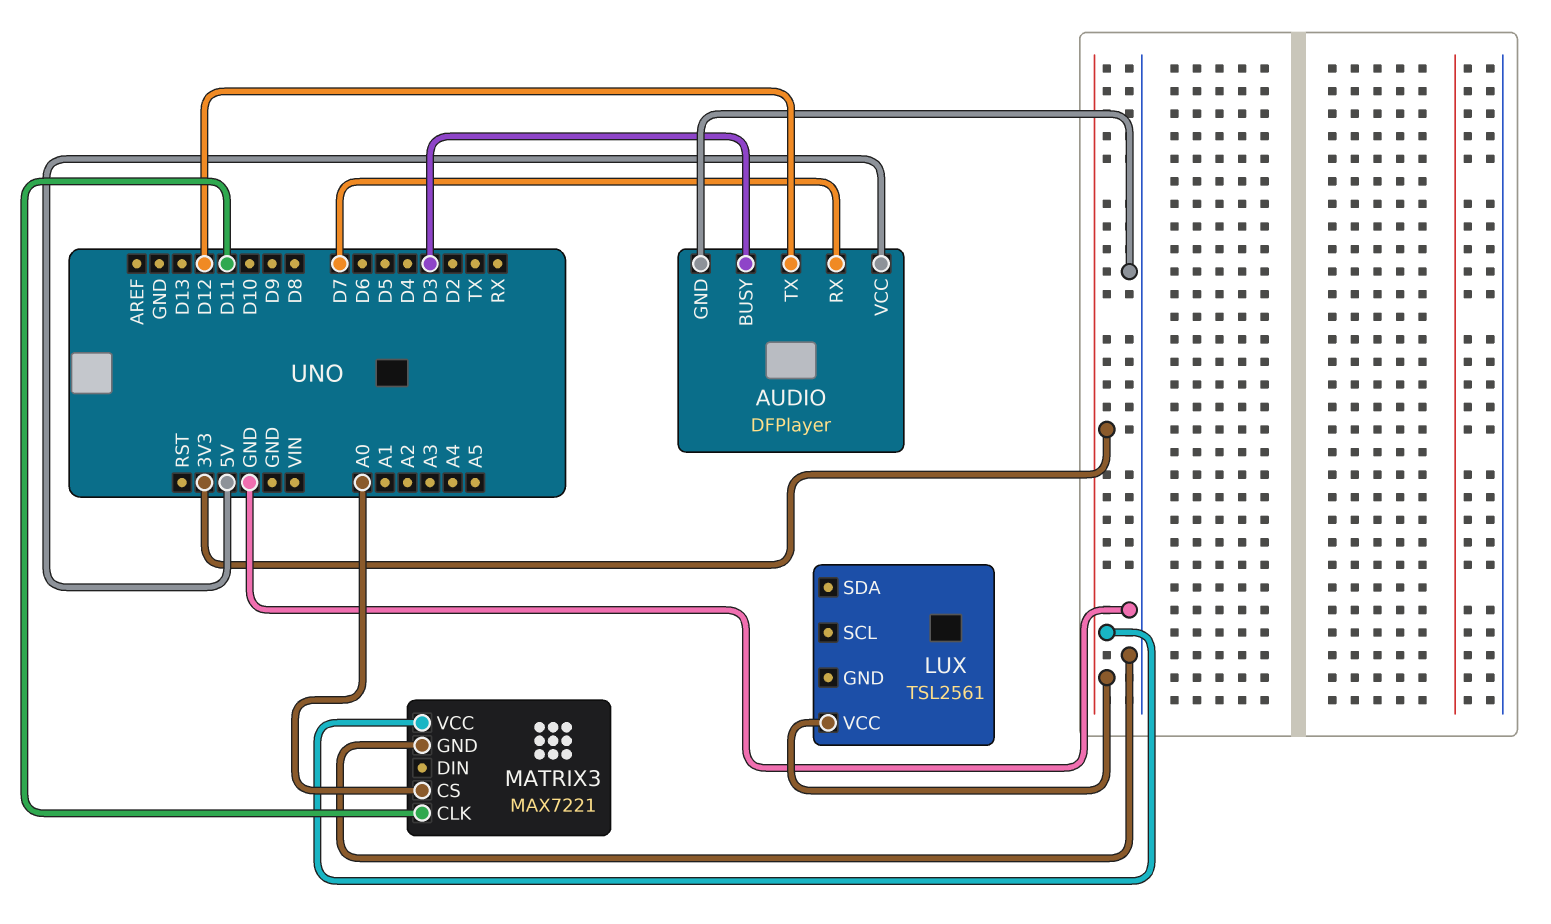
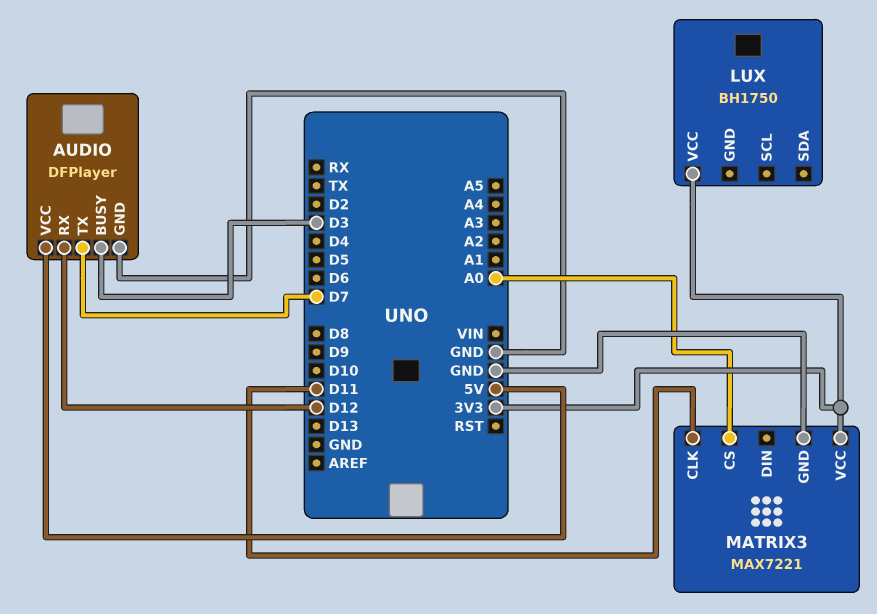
AUDIO pin RX: D7 -> D12
AUDIO pin TX: D12 -> D7
LUX: TSL2561 -> BH1750

